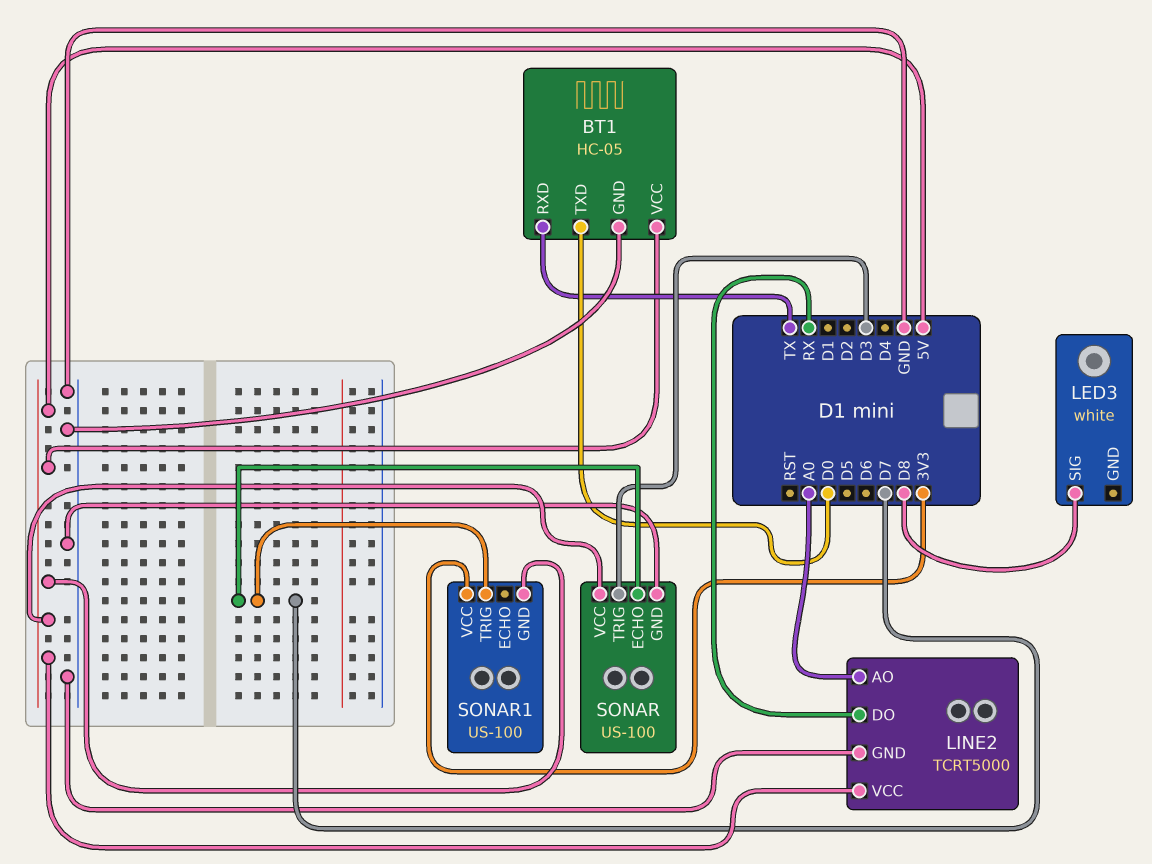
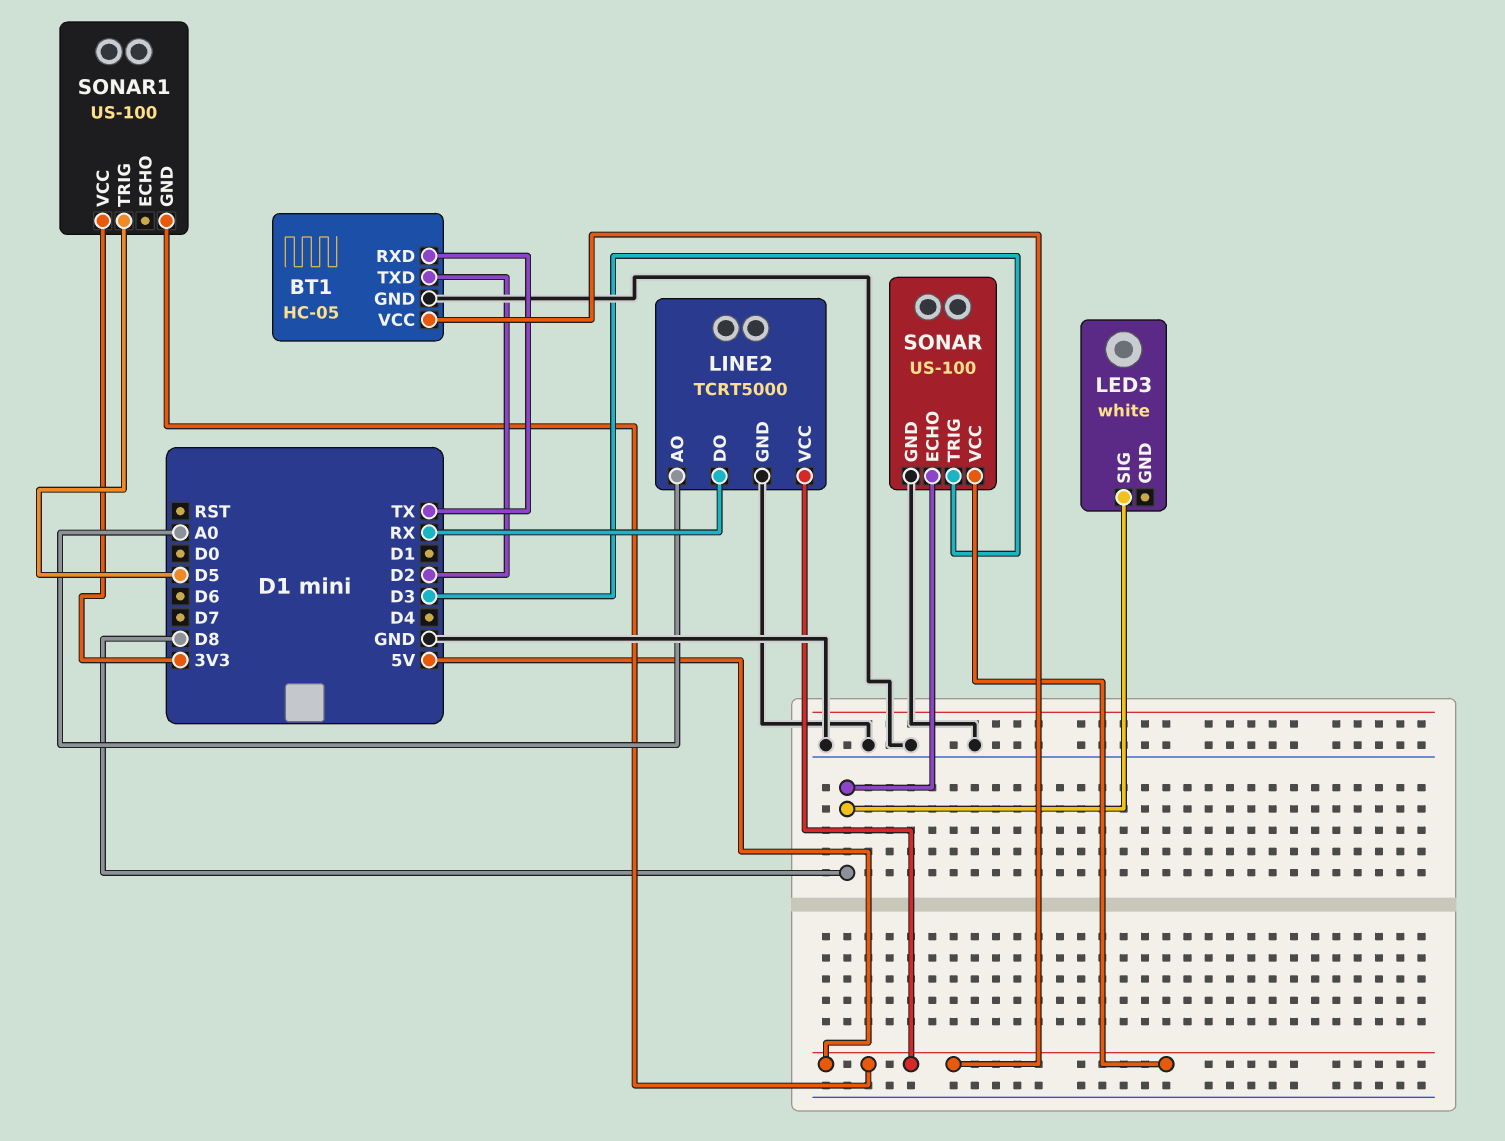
BT1 pin TXD: D0 -> D2
SONAR pin ECHO: D7 -> D8
SONAR1 pin TRIG: D7 -> D5

